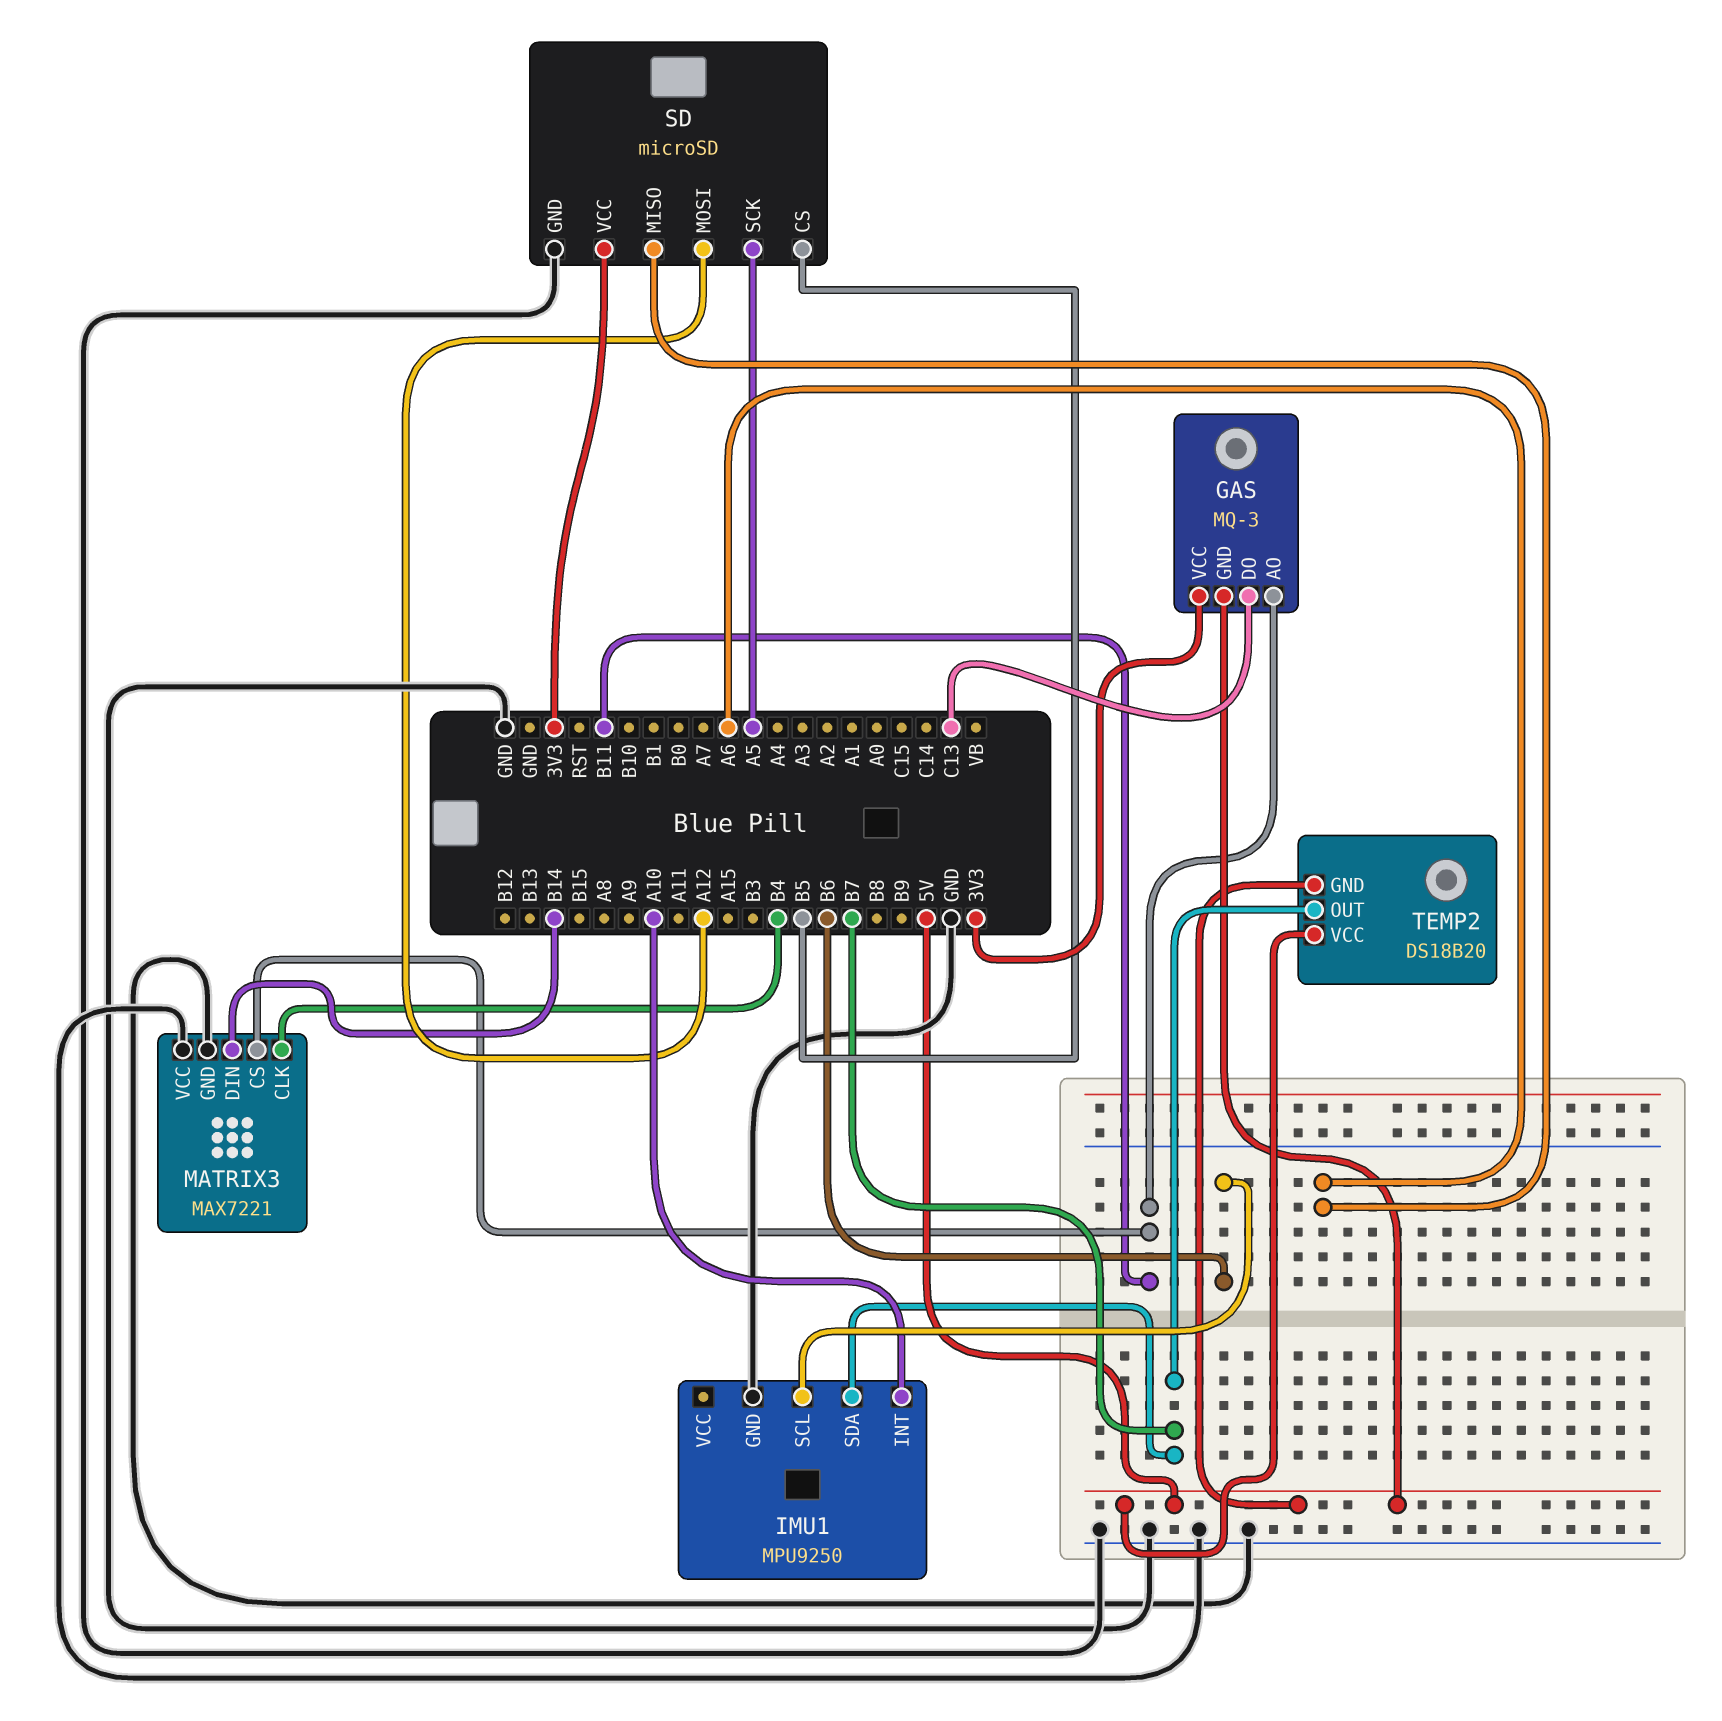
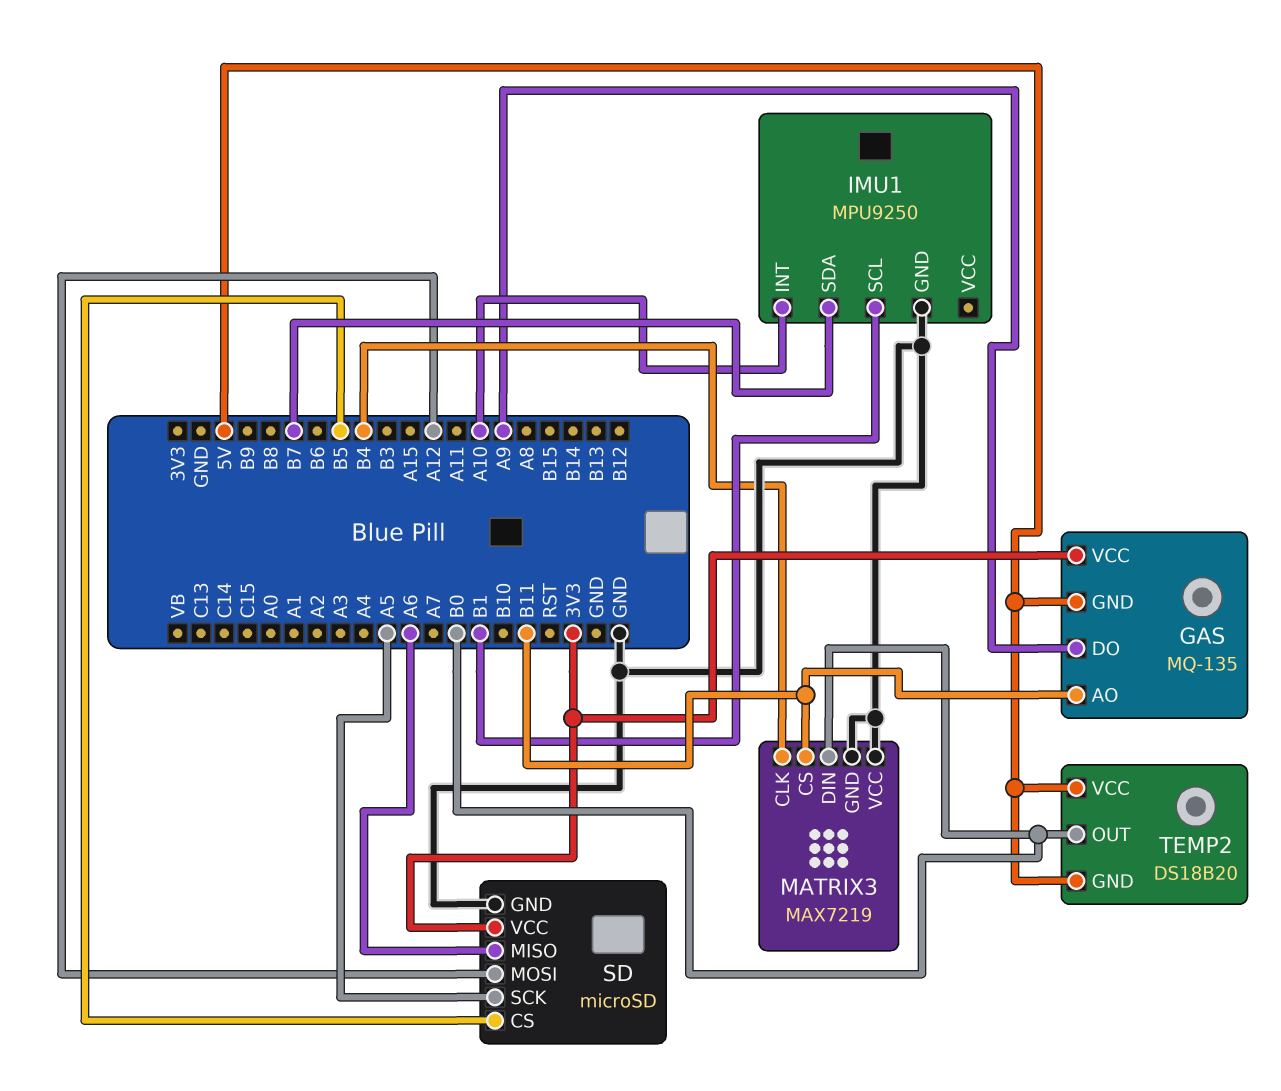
GAS: MQ-3 -> MQ-135
GAS pin DO: C13 -> A9
IMU1 pin SCL: B6 -> B1
MATRIX3: MAX7221 -> MAX7219
MATRIX3 pin DIN: B14 -> B0
TEMP2 pin OUT: B7 -> B0

